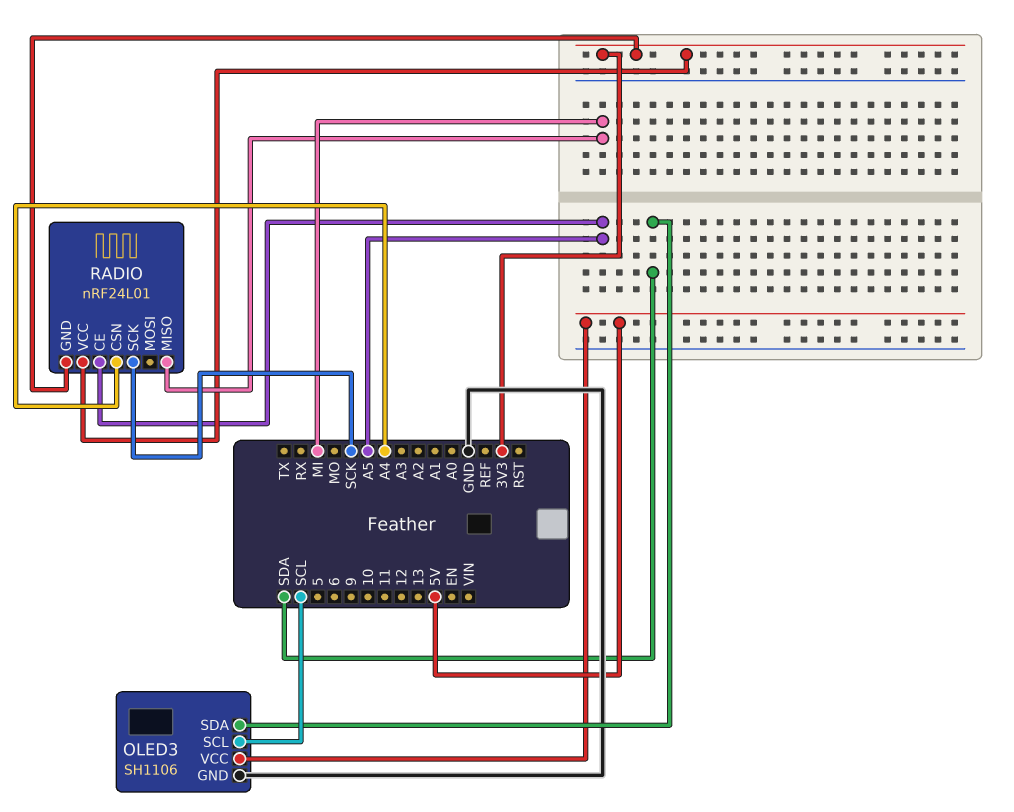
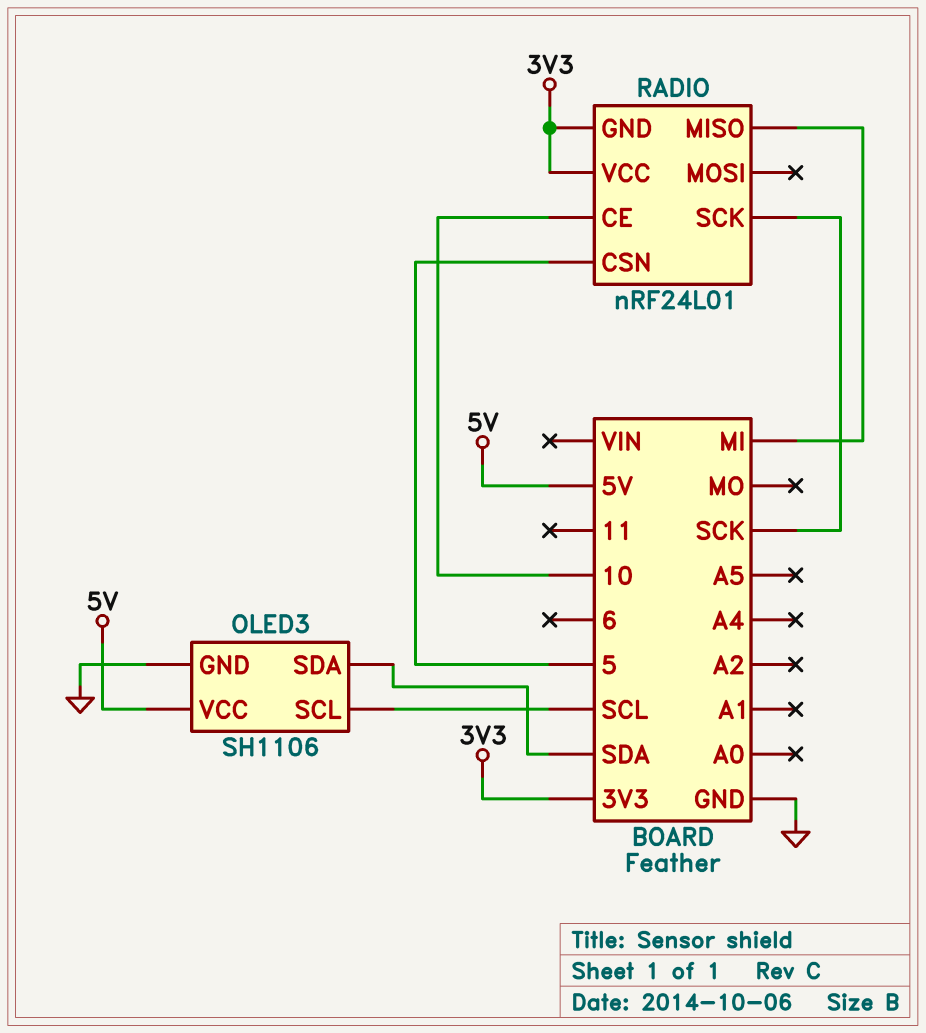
RADIO pin CE: A5 -> 10
RADIO pin CSN: A4 -> 5

